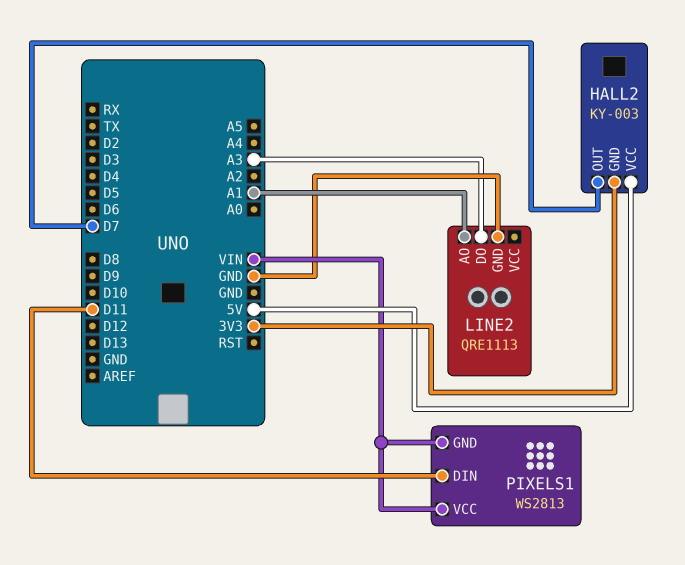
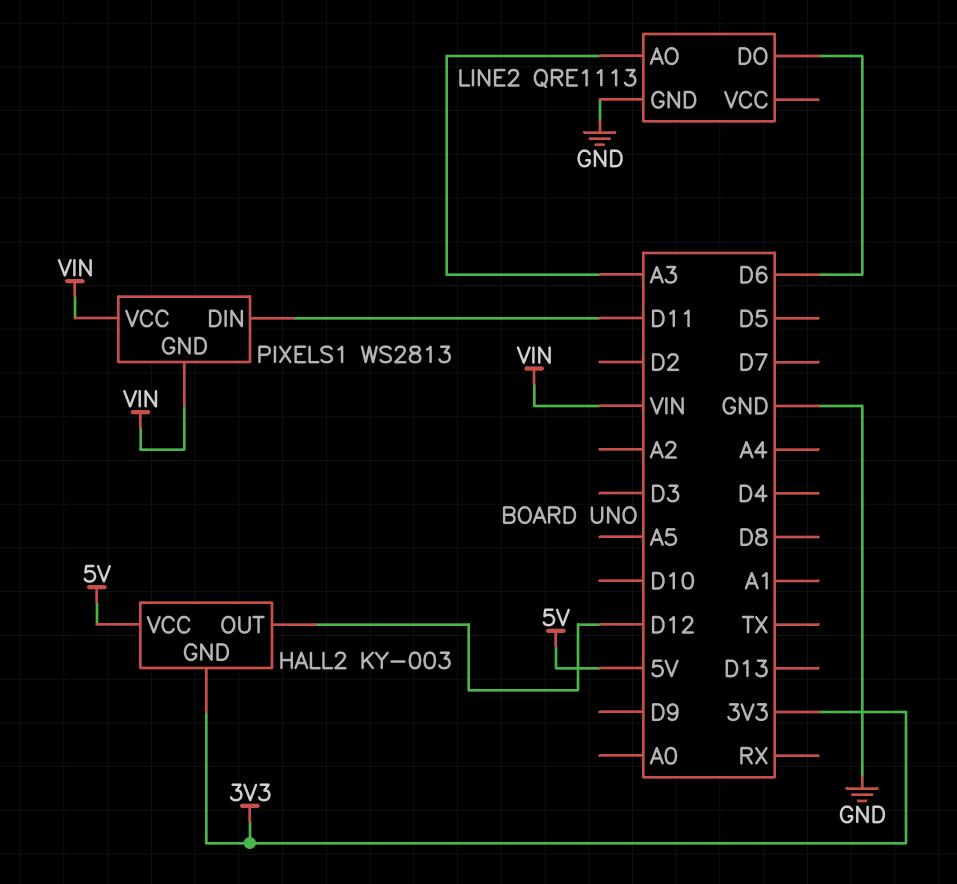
HALL2 pin OUT: D7 -> D12
LINE2 pin AO: A1 -> A3
LINE2 pin DO: A3 -> D6

